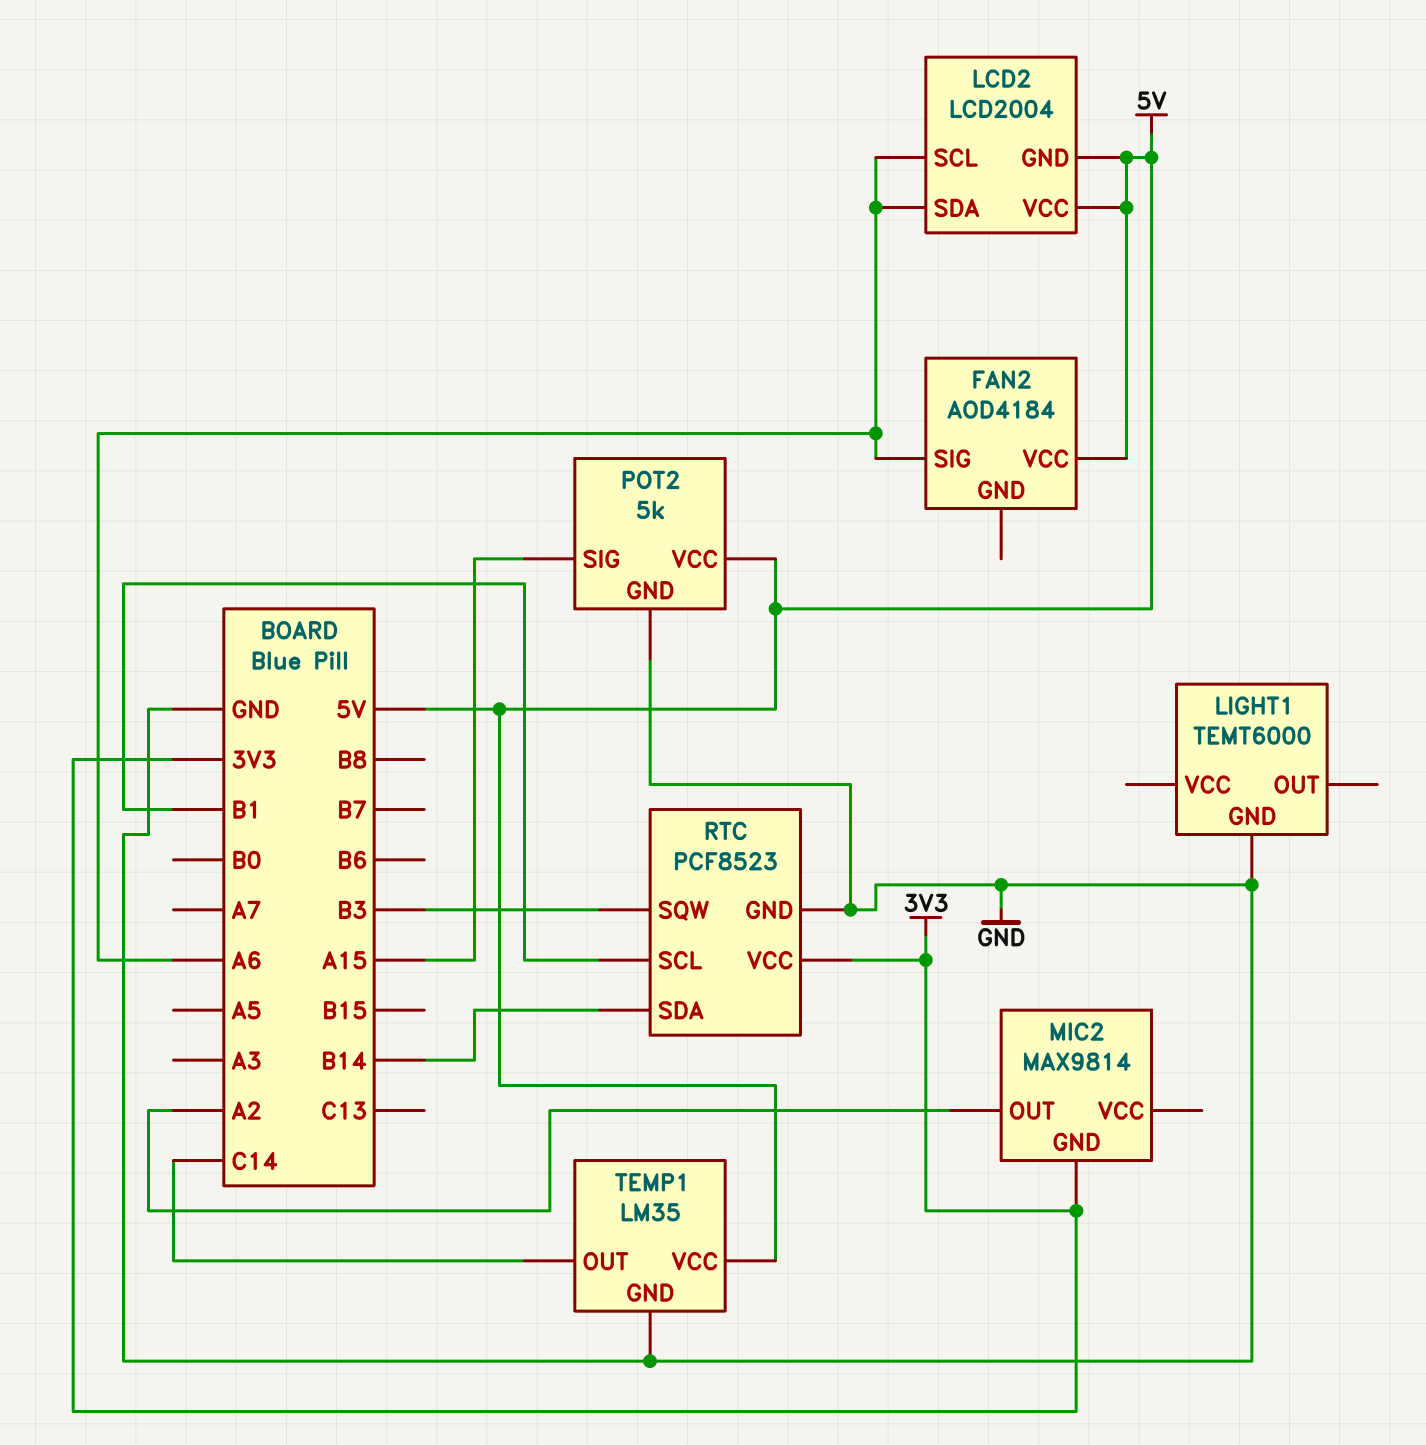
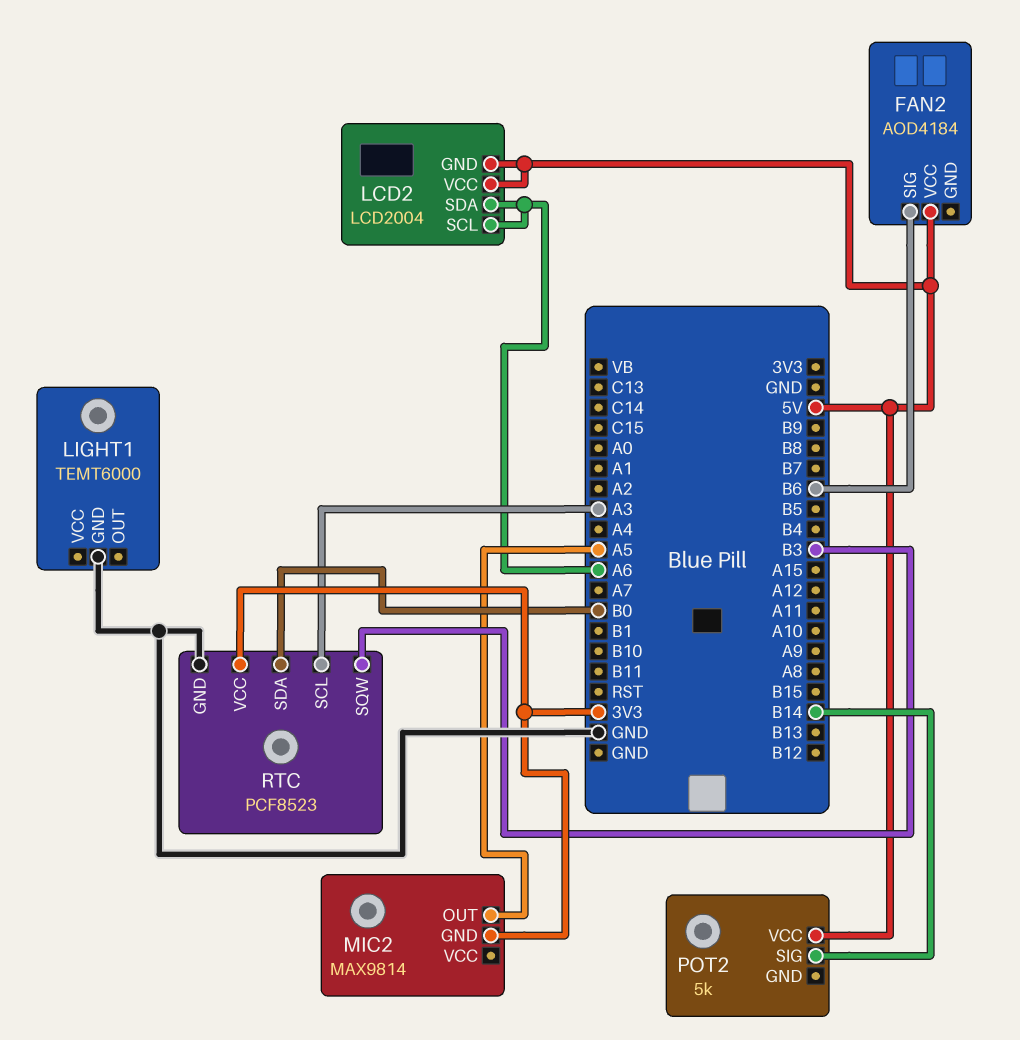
FAN2 pin SIG: A6 -> B6
MIC2 pin OUT: A2 -> A5
POT2 pin GND: GND -> none
POT2 pin SIG: A15 -> B14
RTC pin SCL: B1 -> A3
RTC pin SDA: B14 -> B0
TEMP1: LM35 -> none
TEMP1 pin GND: GND -> none
TEMP1 pin OUT: C14 -> none
TEMP1 pin VCC: 5V -> none

